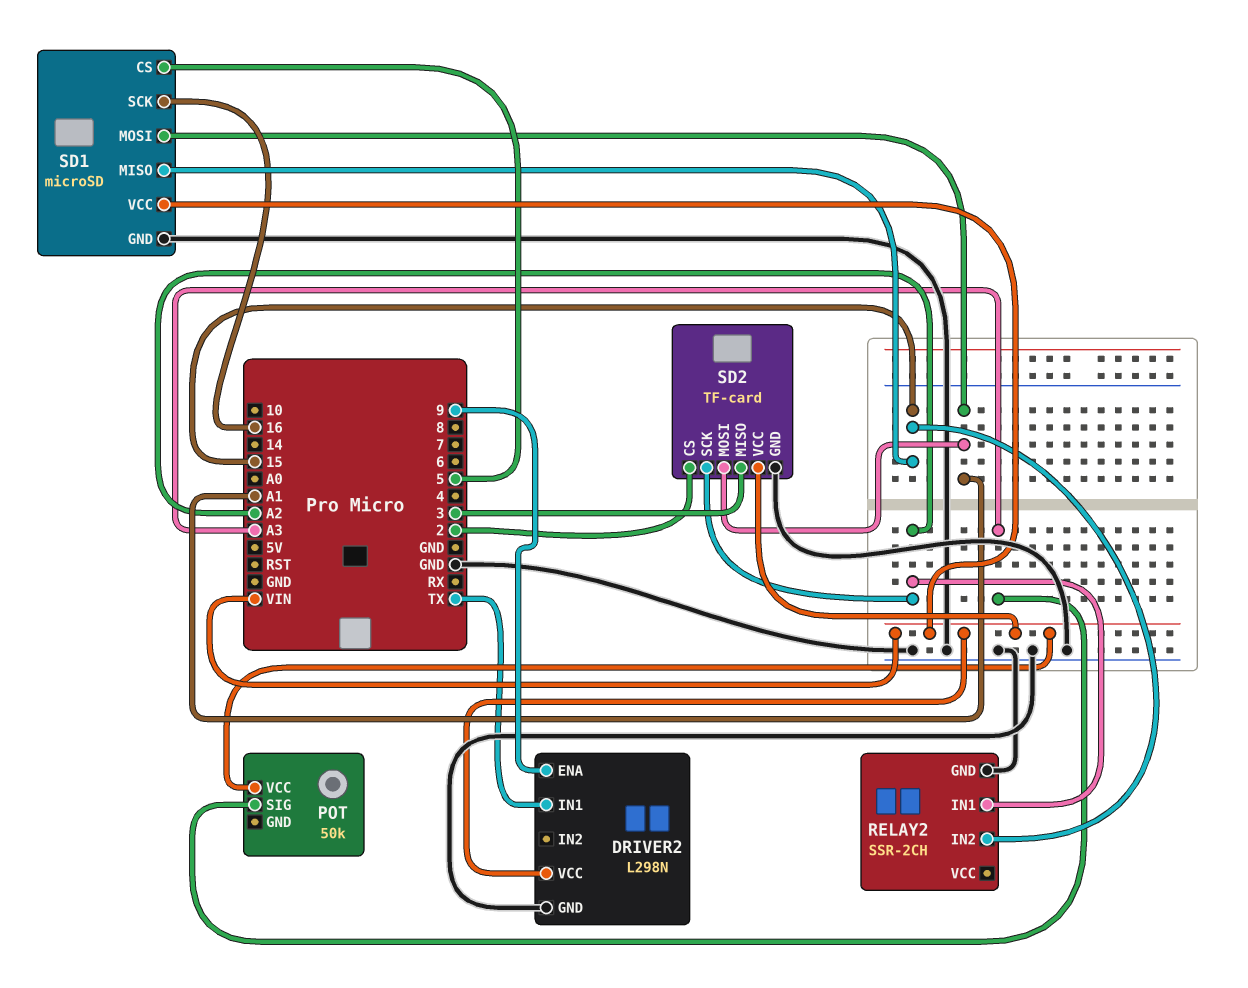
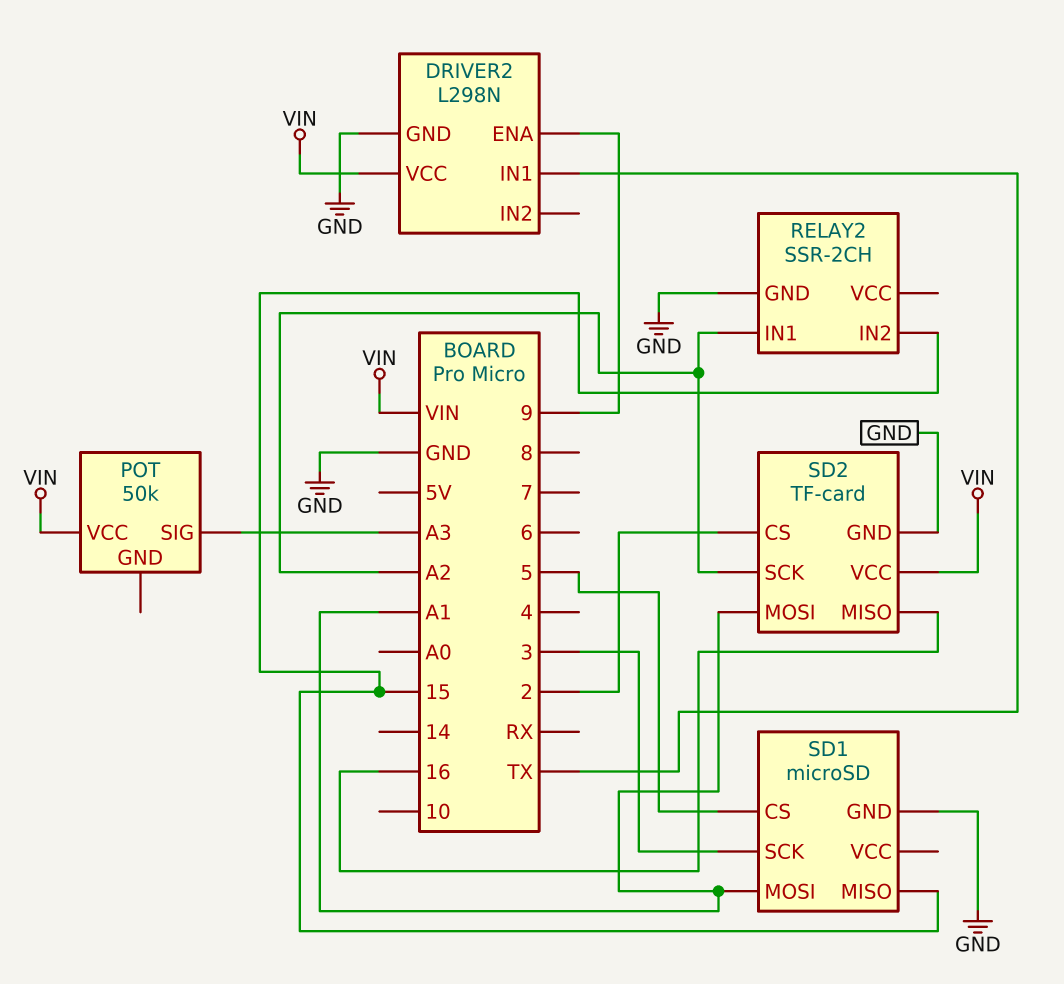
SD1 pin SCK: 16 -> 3
SD1 pin VCC: VIN -> none
SD2 pin MISO: 3 -> 16

